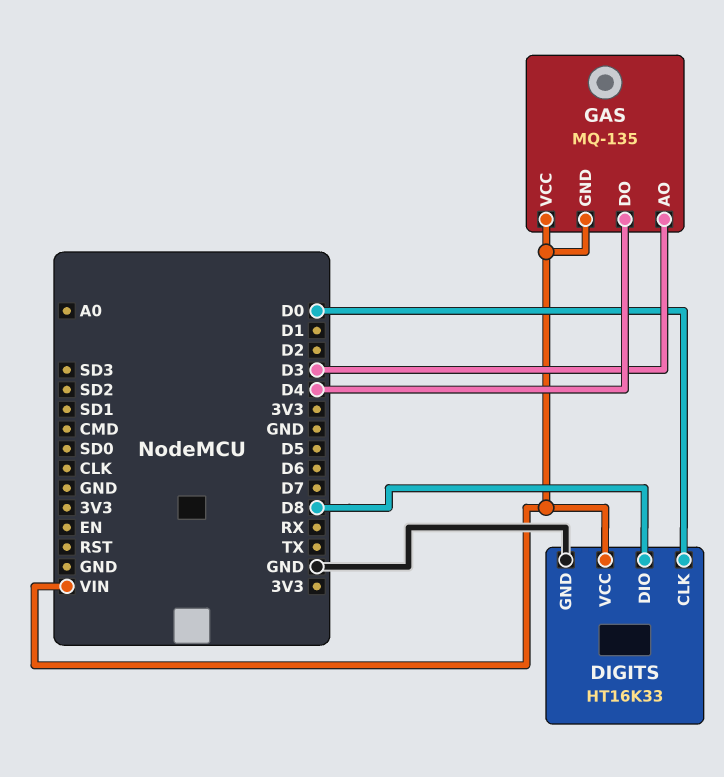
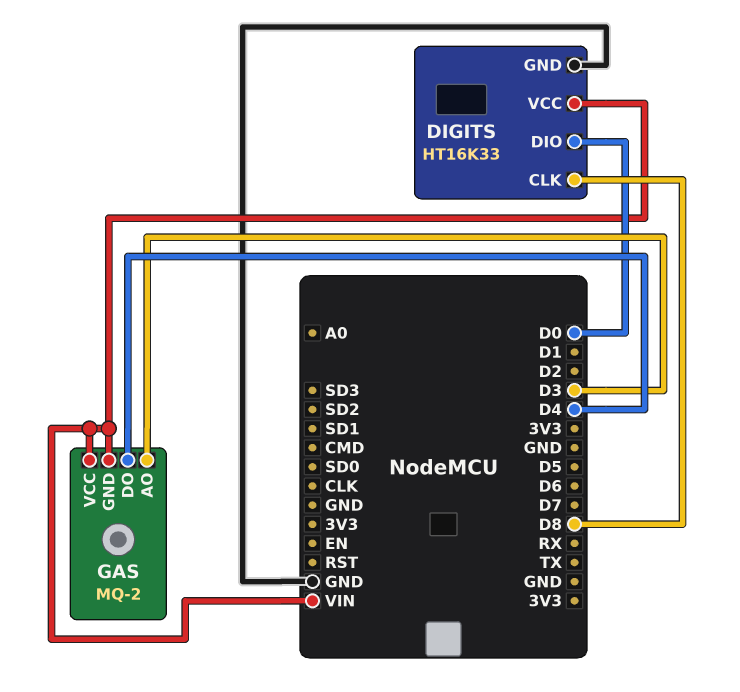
DIGITS pin CLK: D0 -> D8
DIGITS pin DIO: D8 -> D0
GAS: MQ-135 -> MQ-2

